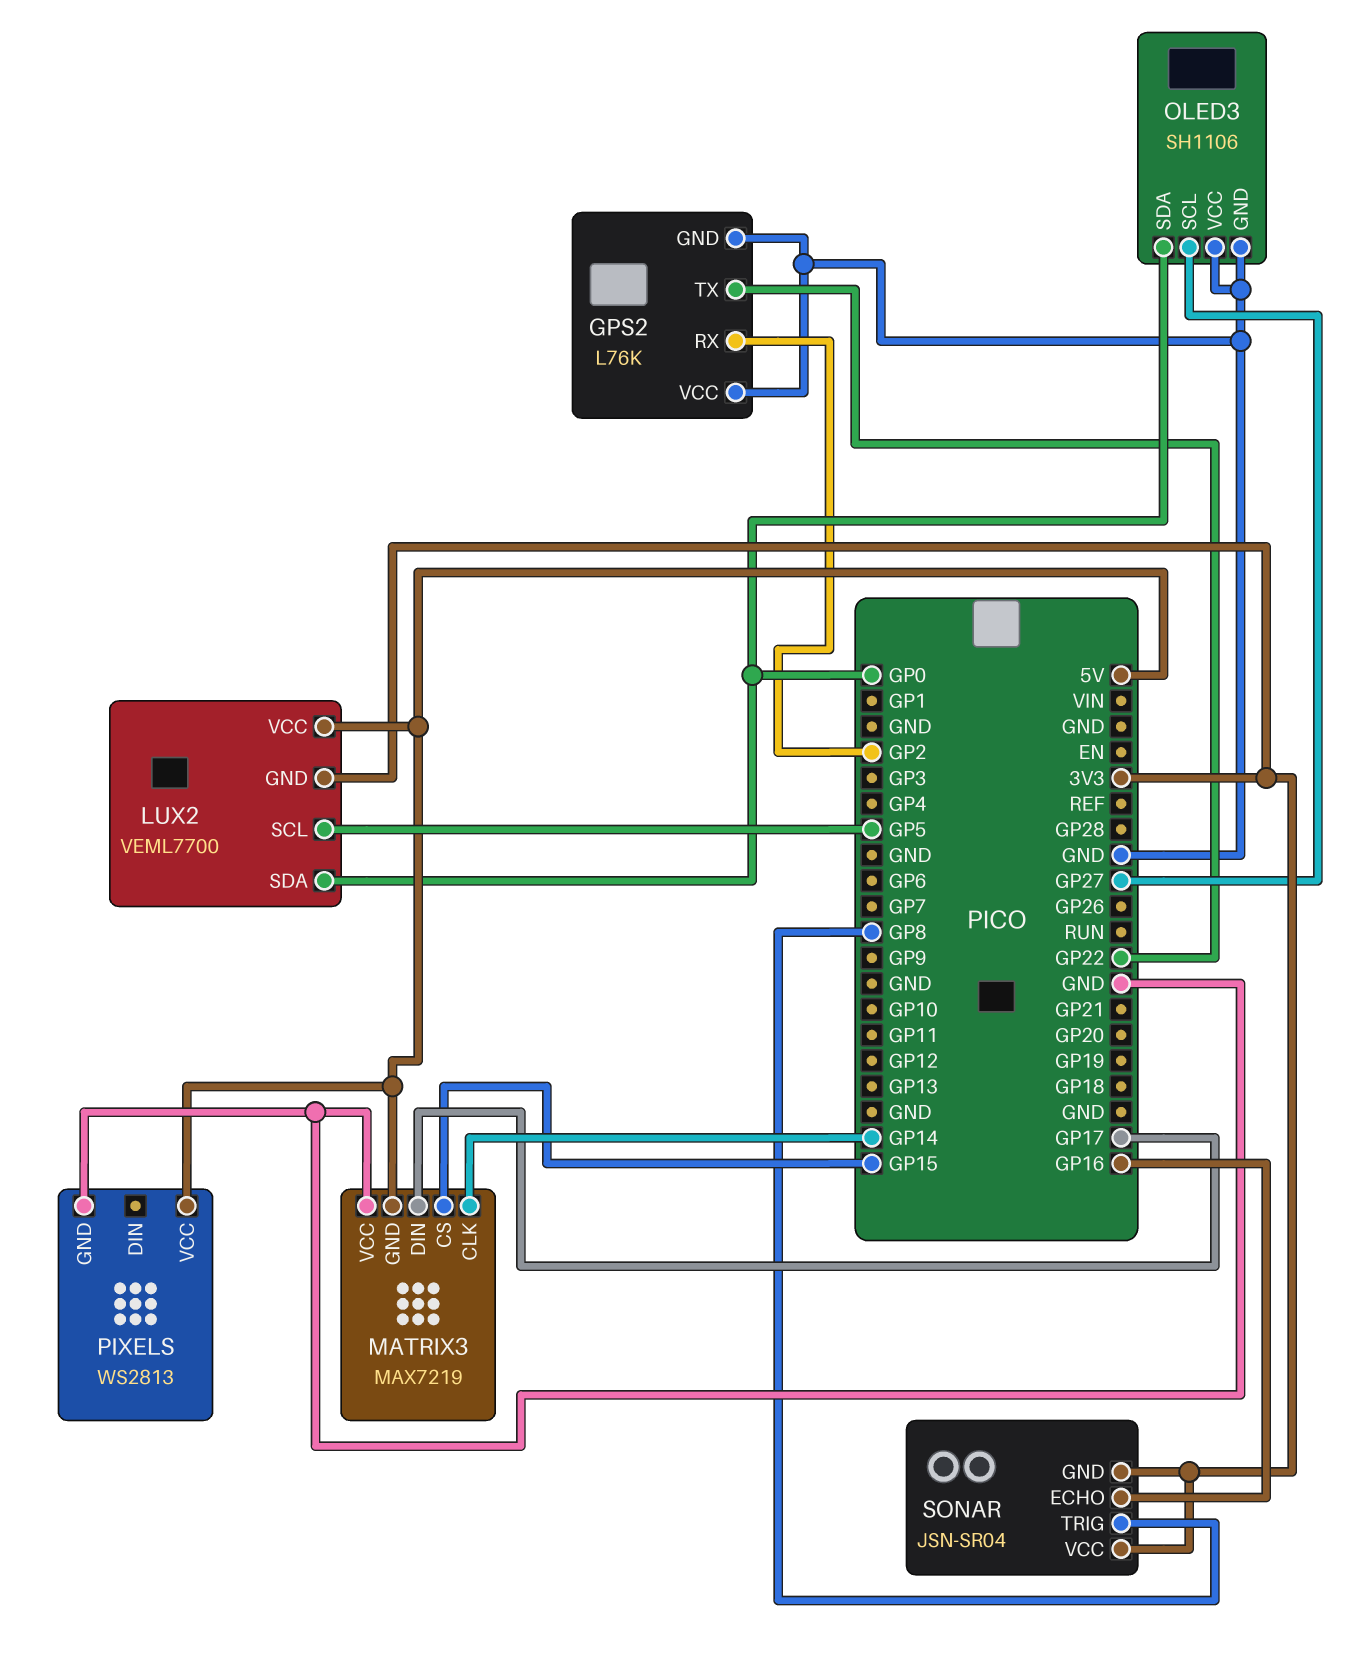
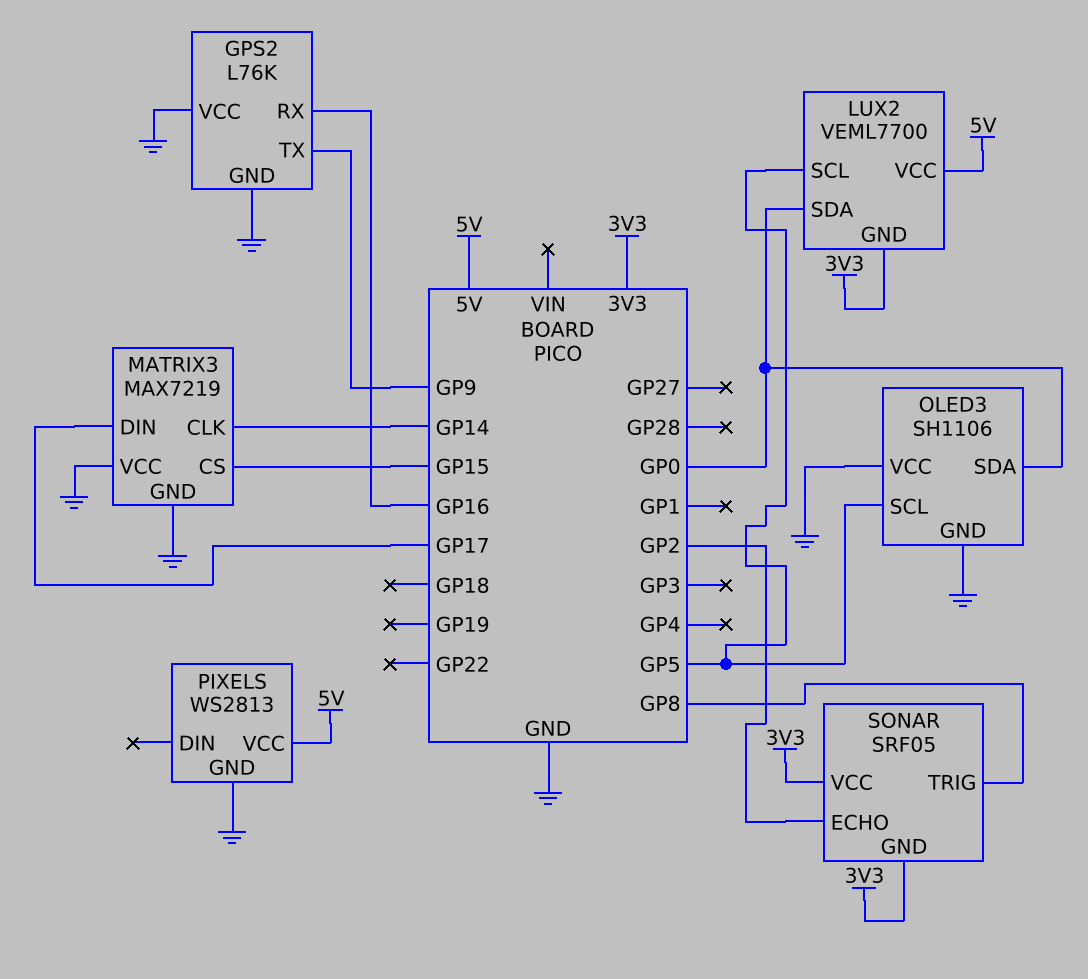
GPS2 pin RX: GP2 -> GP16
GPS2 pin TX: GP22 -> GP9
MATRIX3 pin GND: 5V -> GND
OLED3 pin SCL: GP27 -> GP5
SONAR: JSN-SR04 -> SRF05
SONAR pin ECHO: GP16 -> GP2

